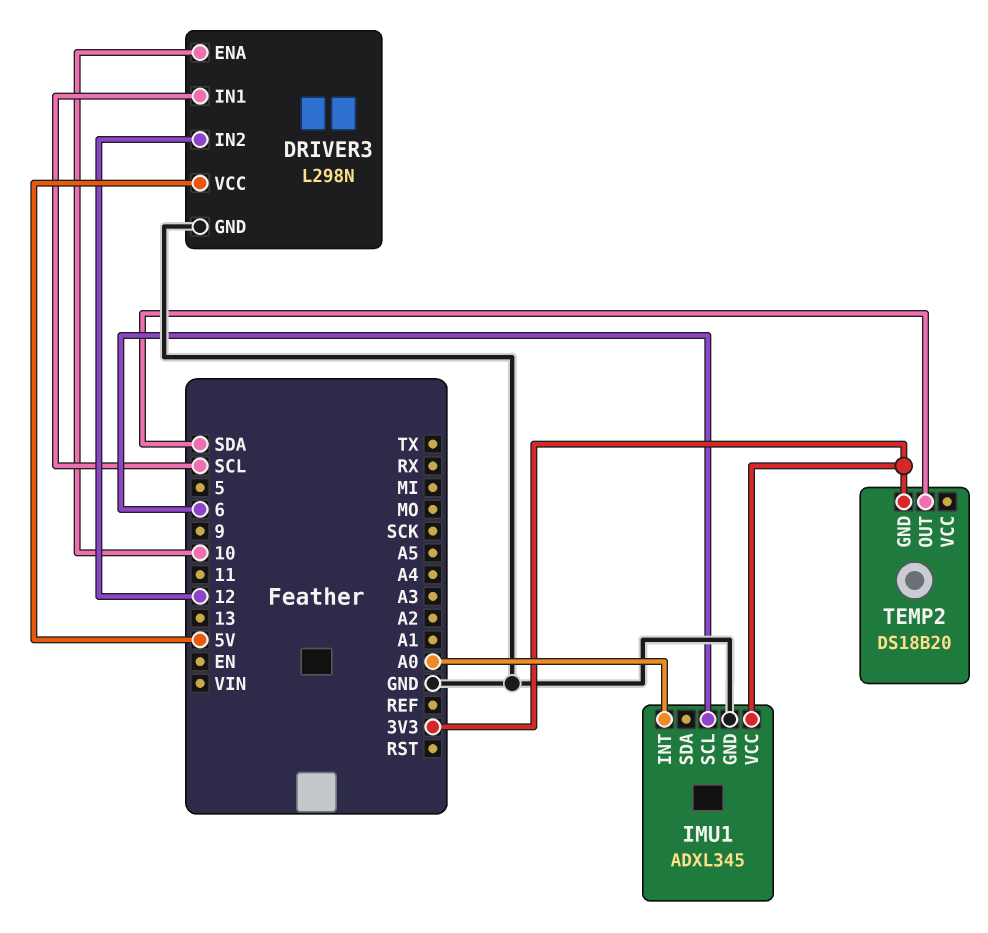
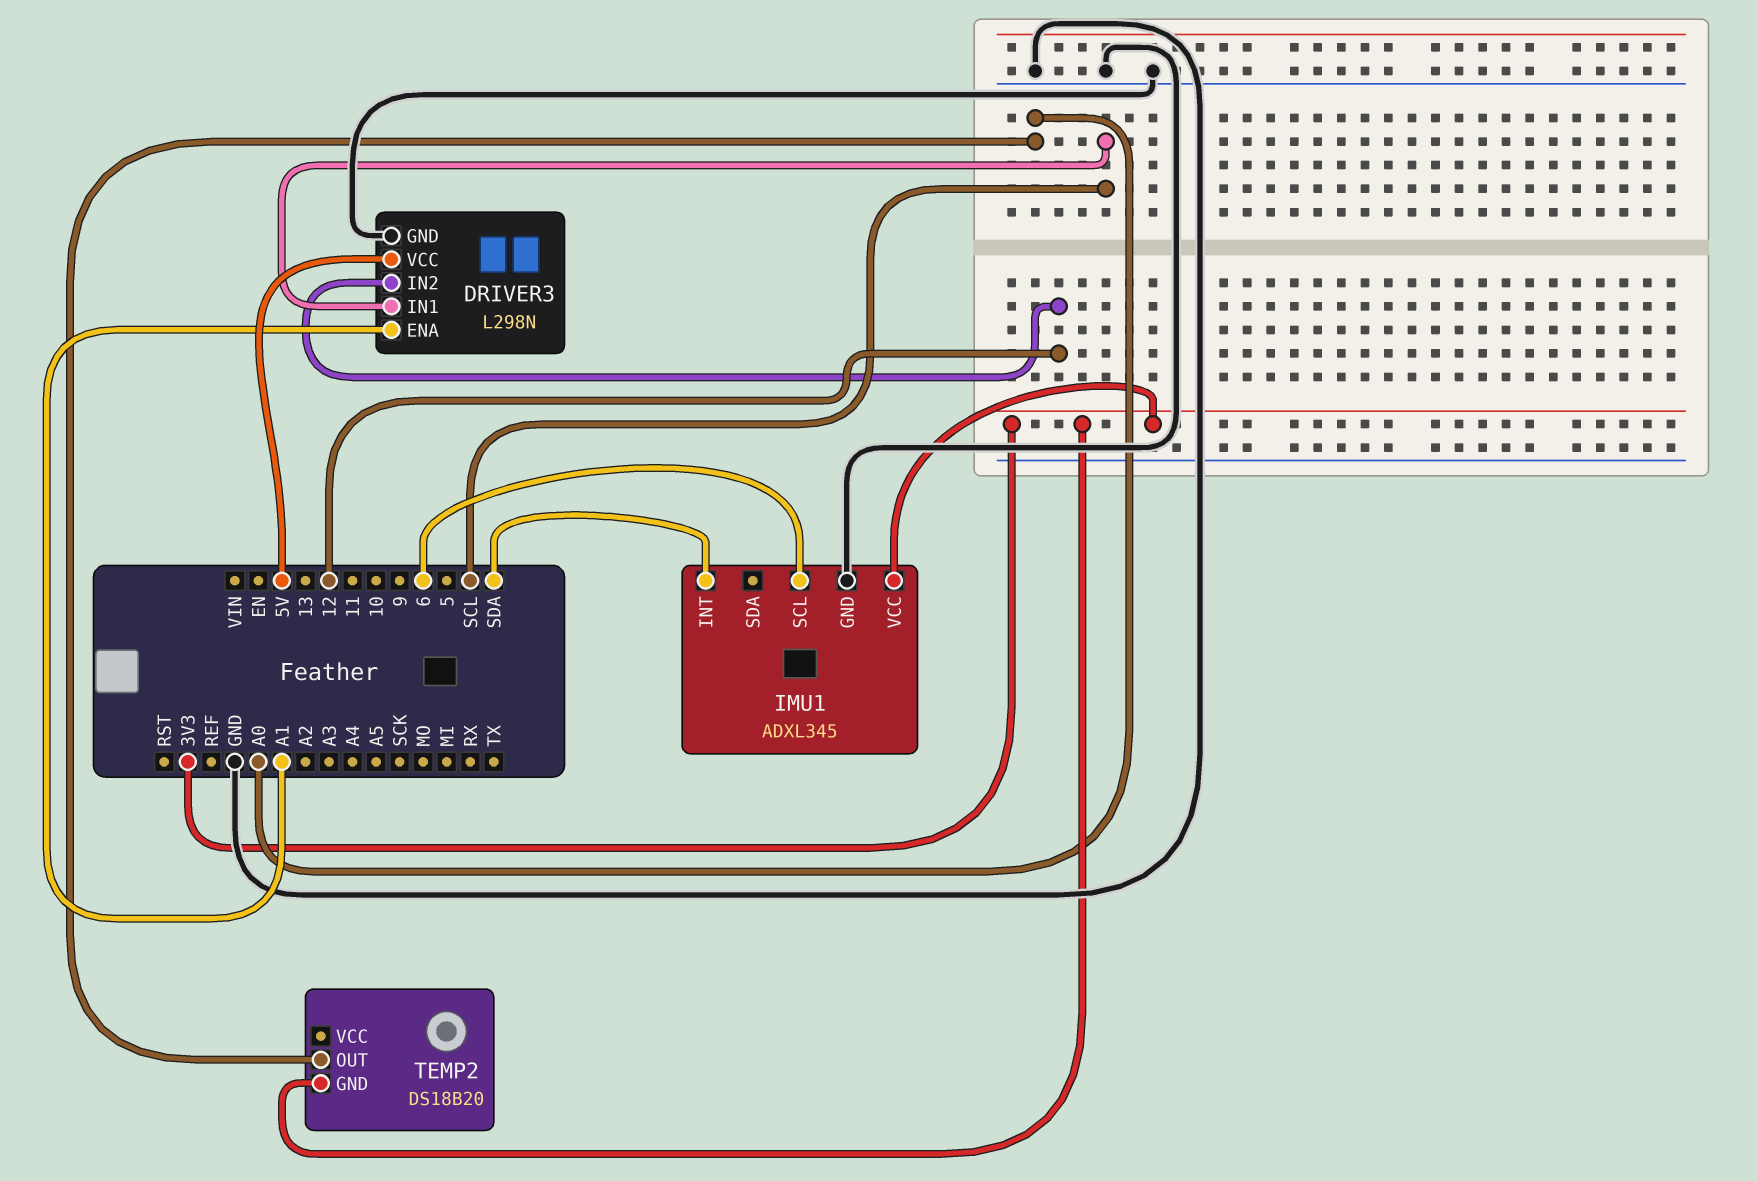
DRIVER3 pin ENA: 10 -> A1
IMU1 pin INT: A0 -> SDA
TEMP2 pin OUT: SDA -> A0

